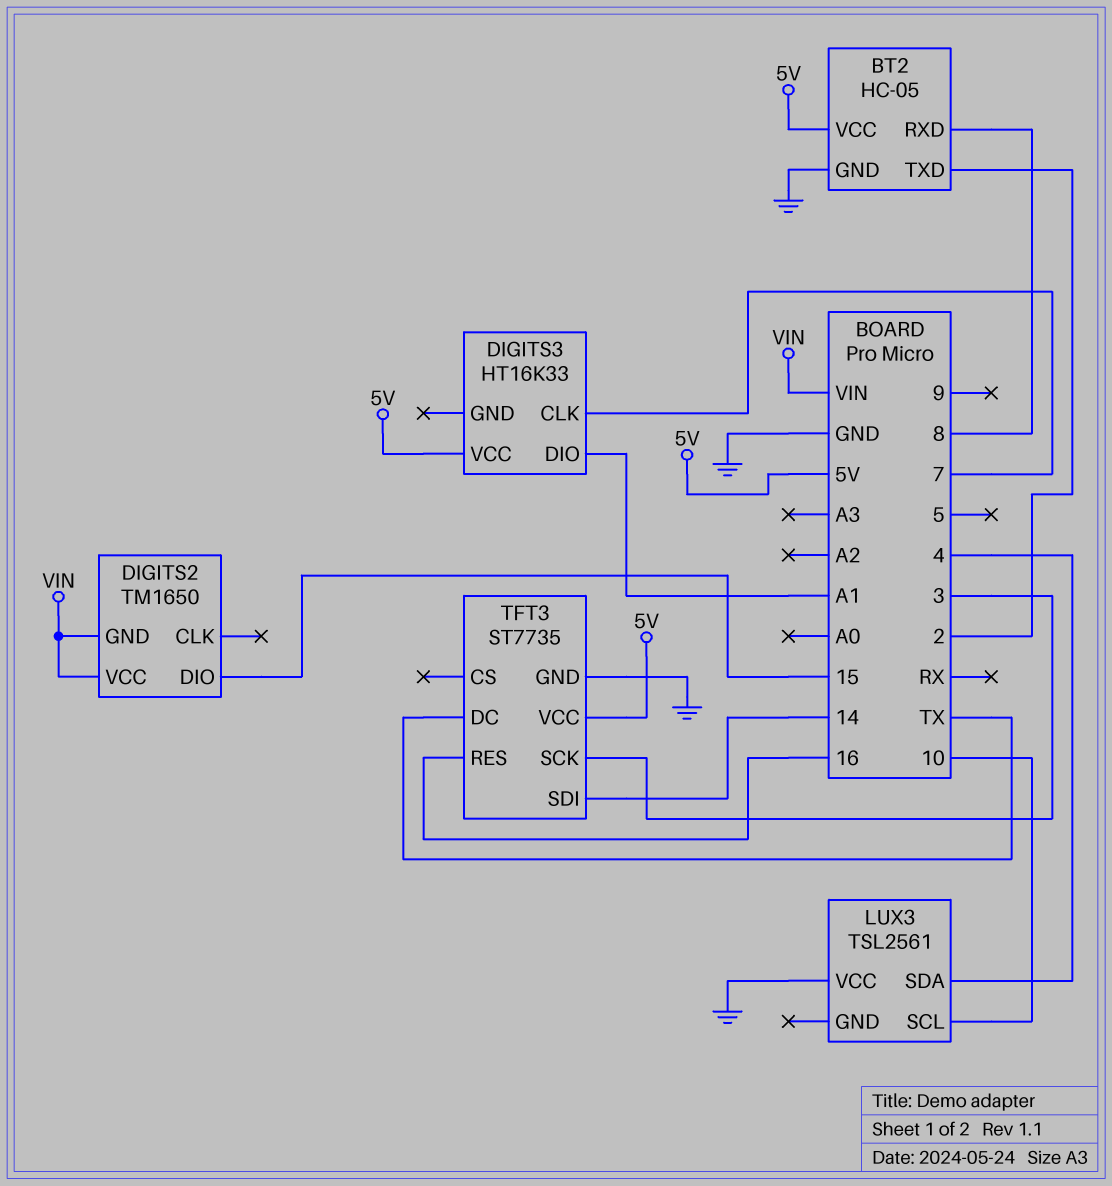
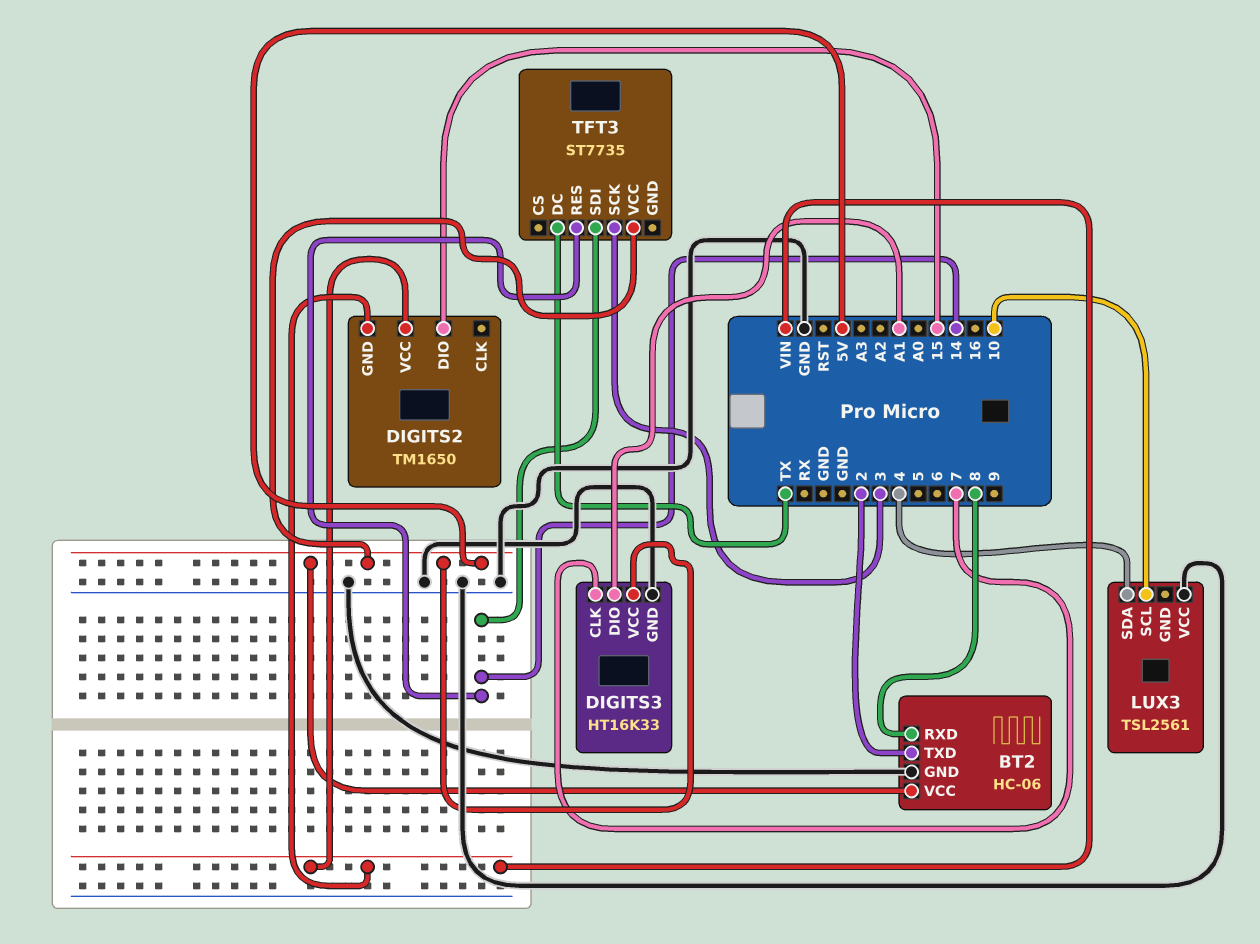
BT2: HC-05 -> HC-06
DIGITS3 pin GND: none -> GND
TFT3 pin GND: GND -> none
TFT3 pin RES: 16 -> 14

